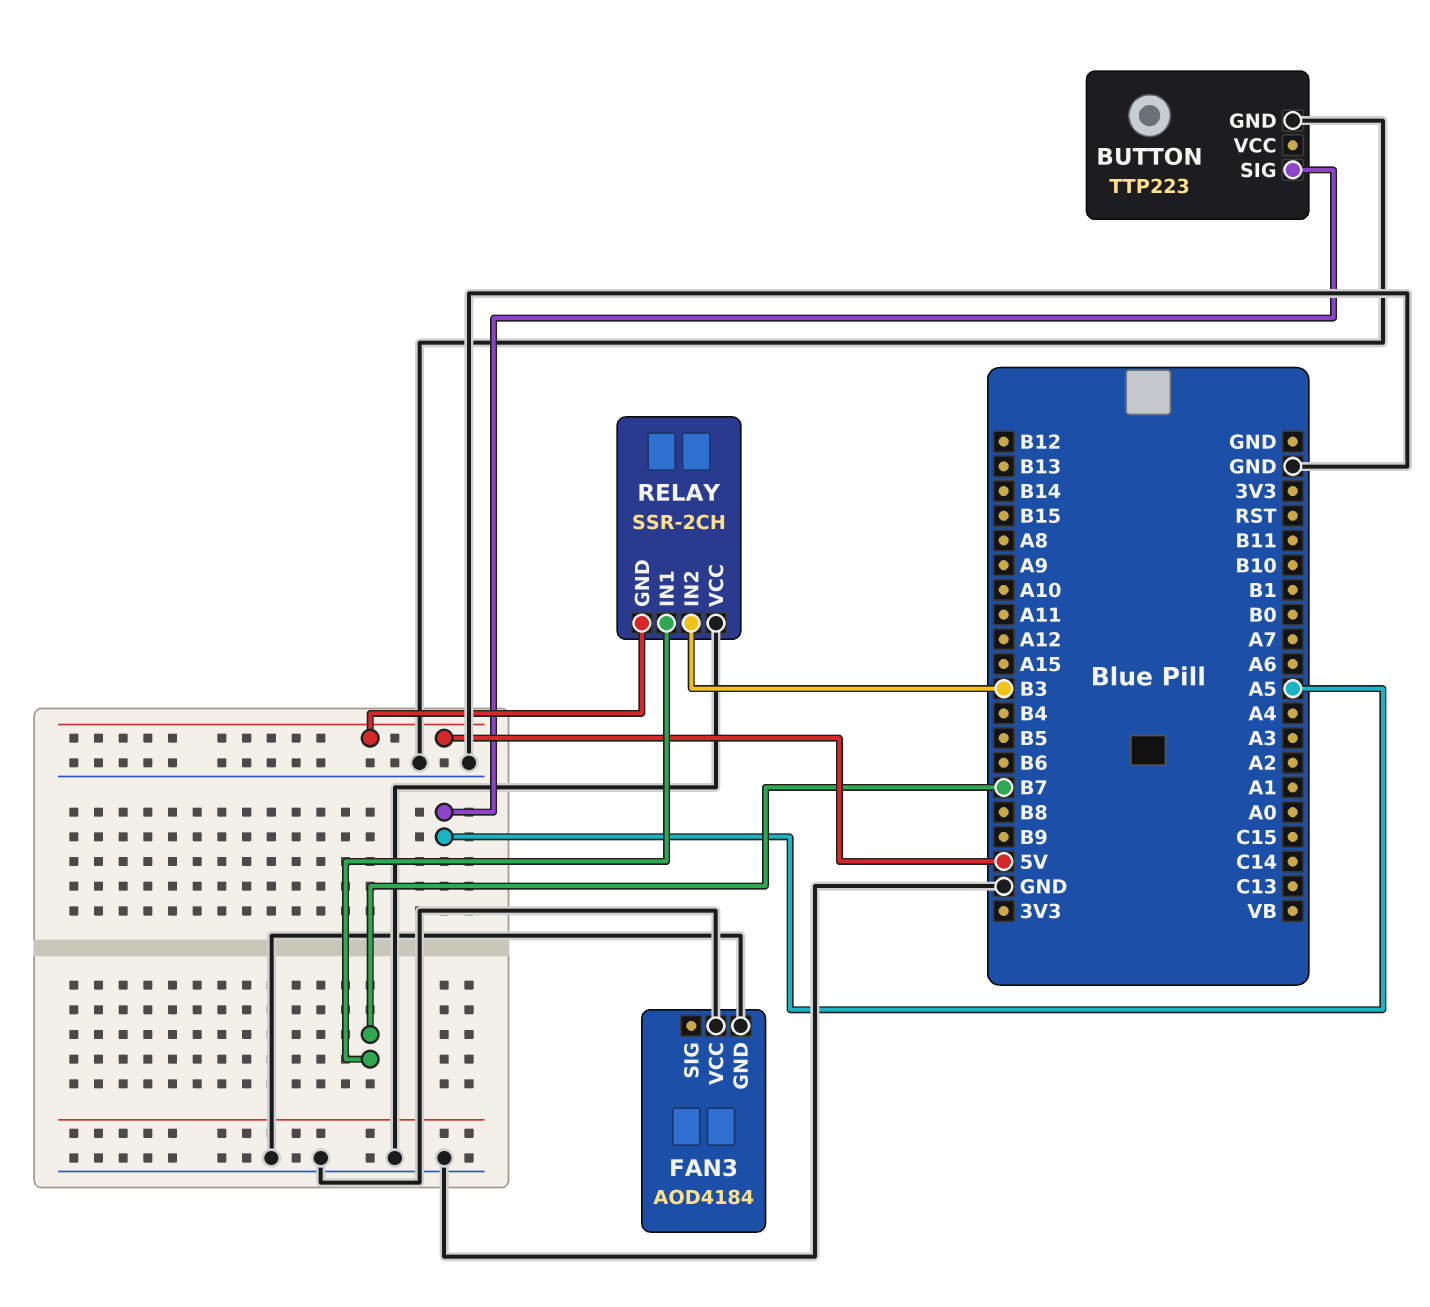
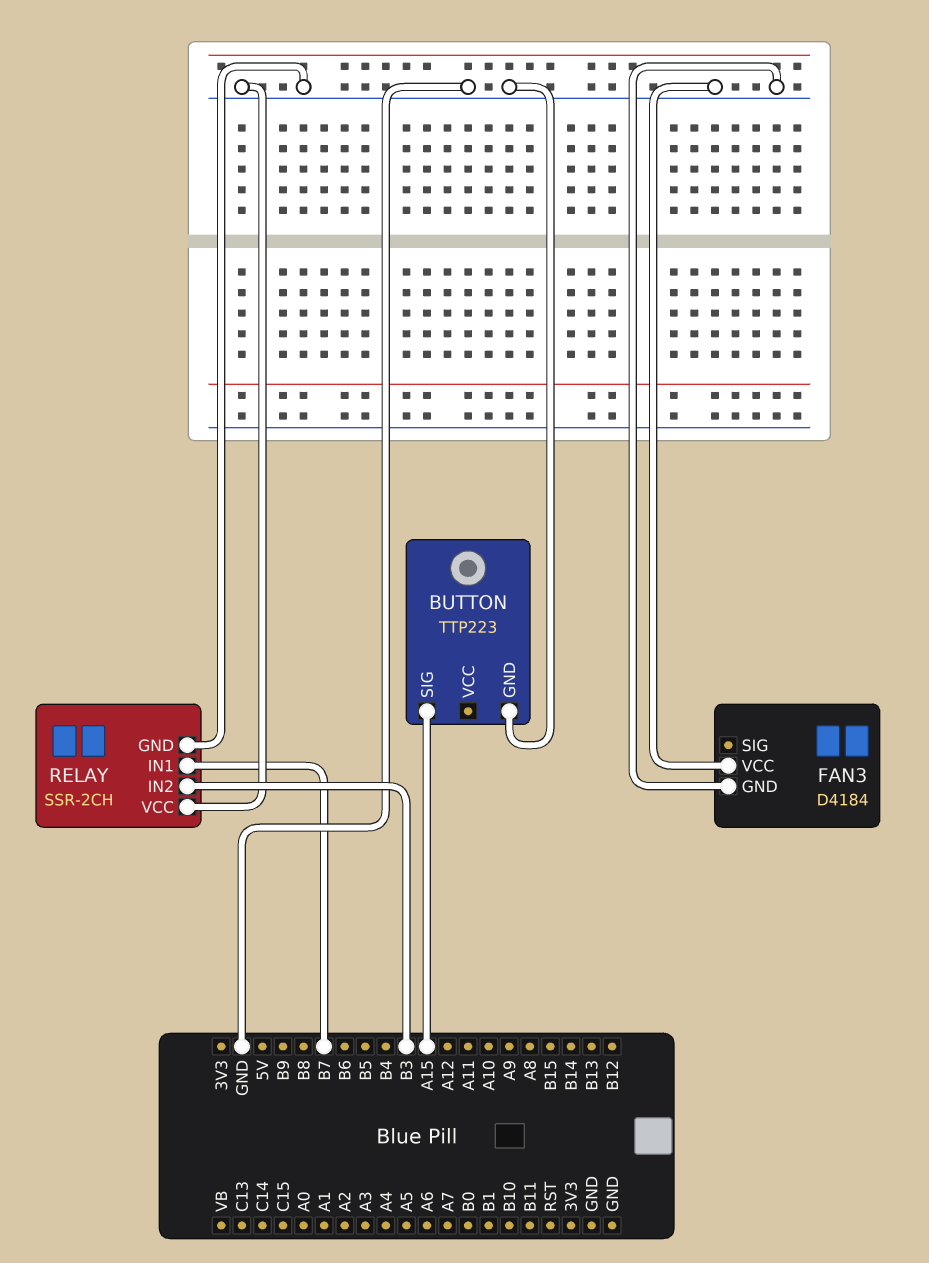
BUTTON pin SIG: A5 -> A15
FAN3: AOD4184 -> D4184
RELAY pin GND: 5V -> GND

